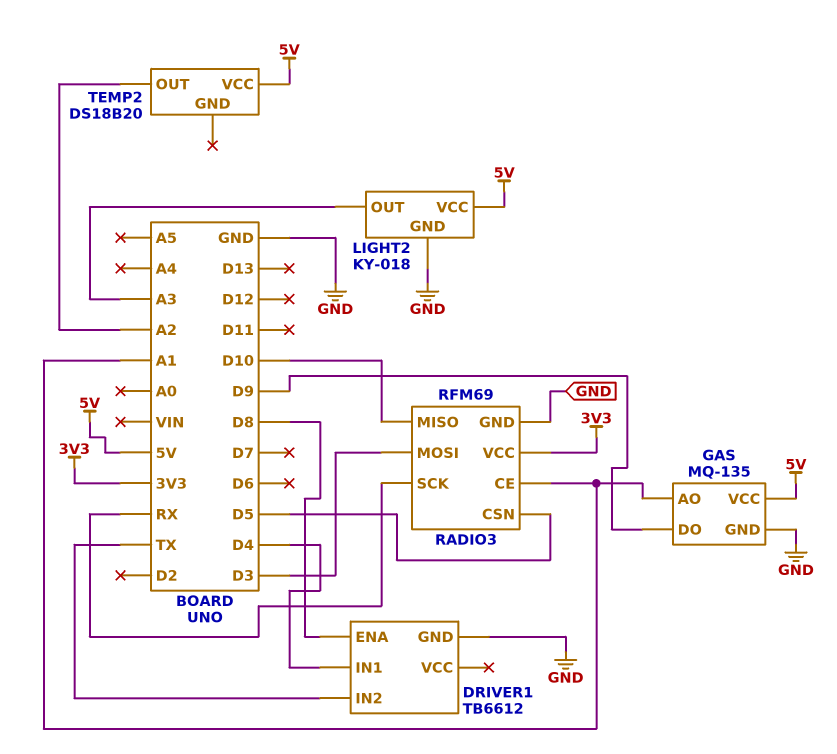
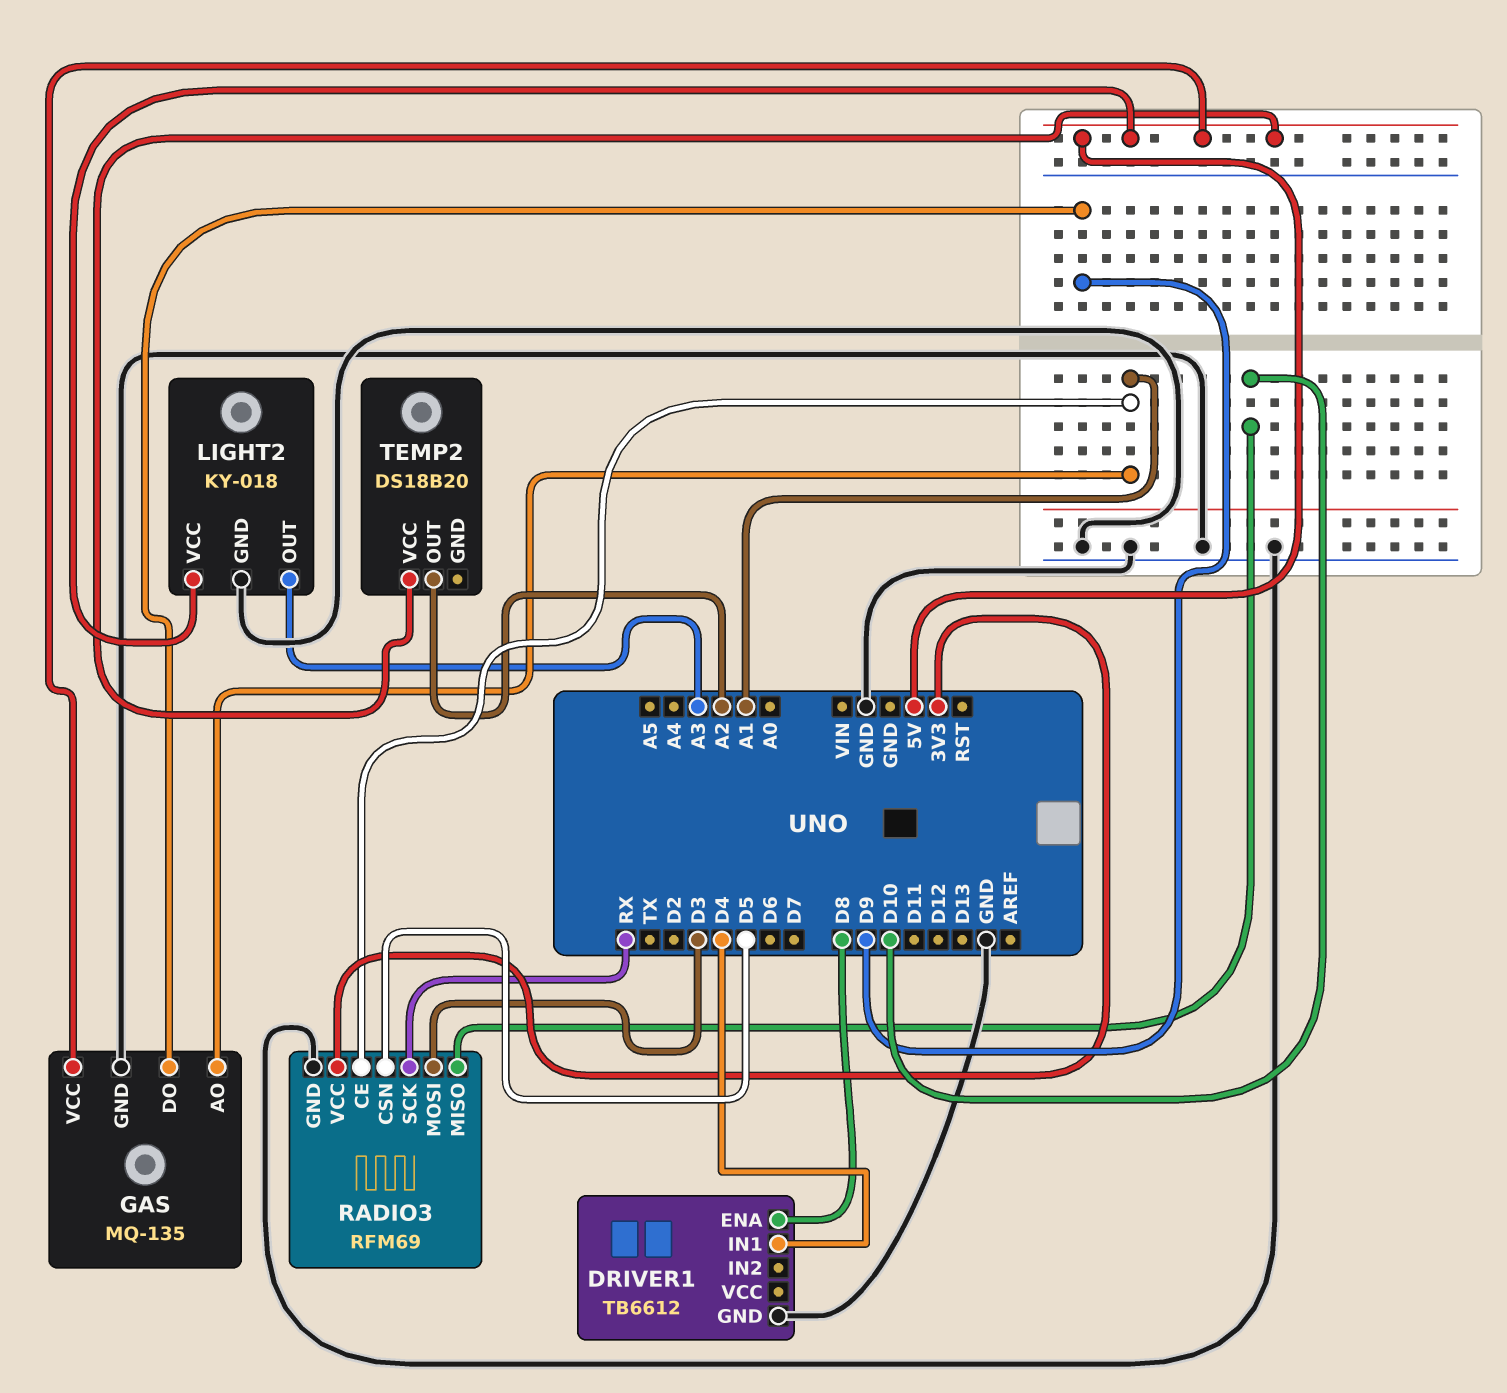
DRIVER1 pin IN2: TX -> none

